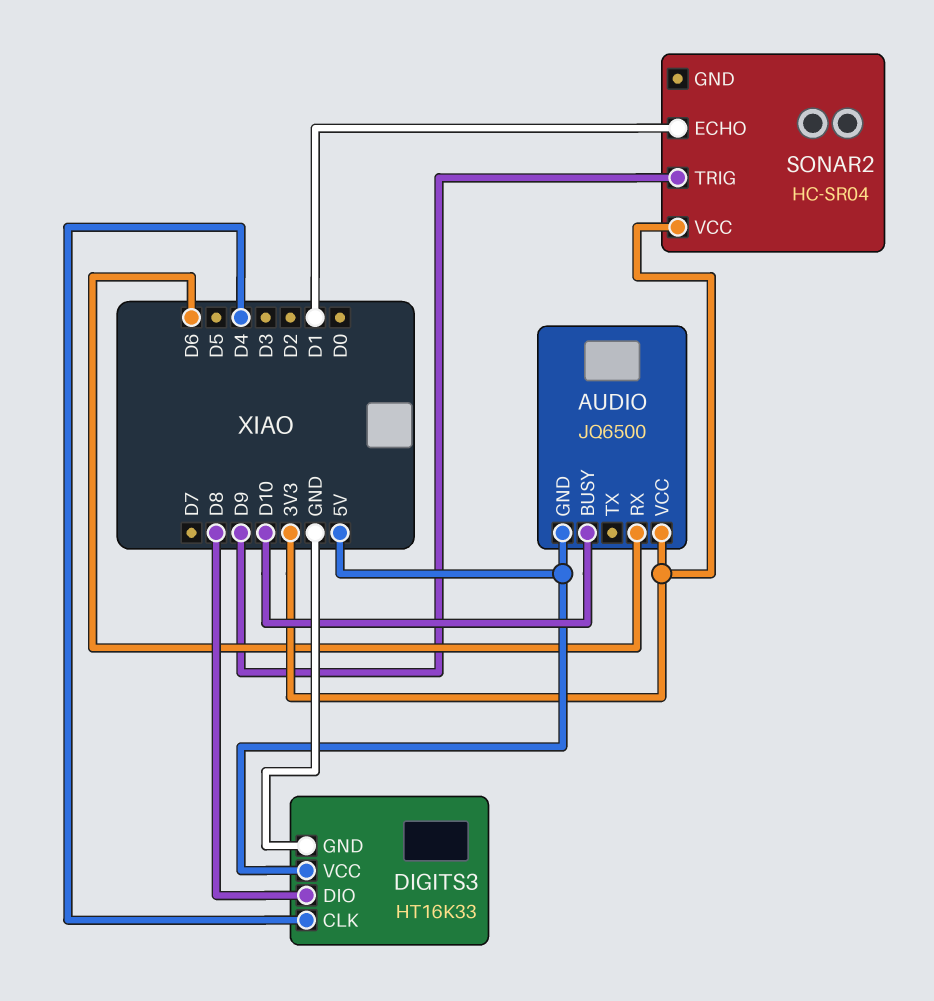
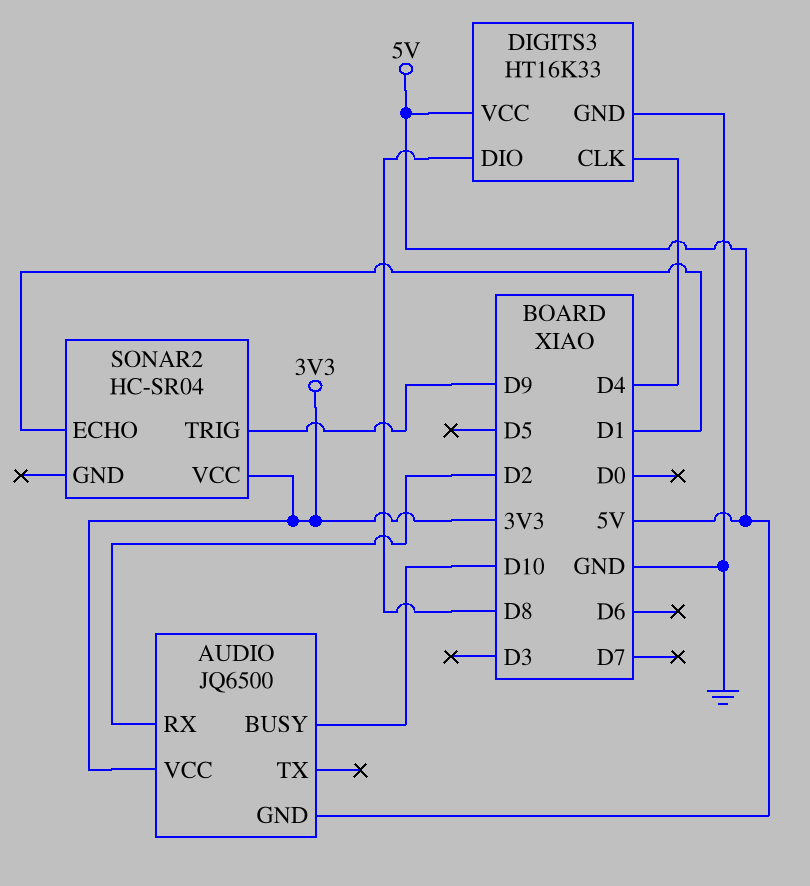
AUDIO pin RX: D6 -> D2

